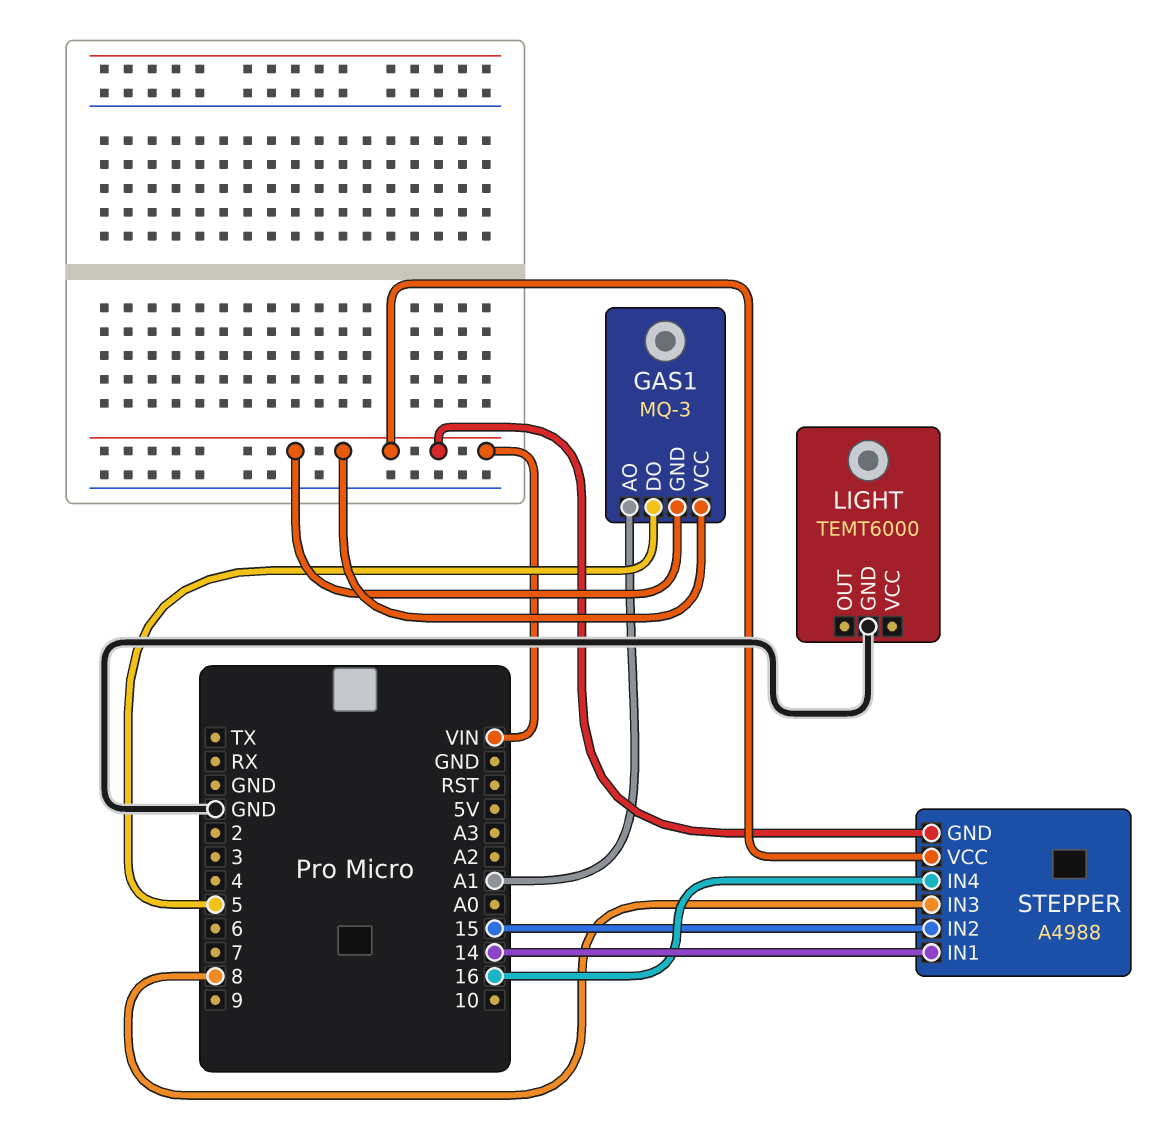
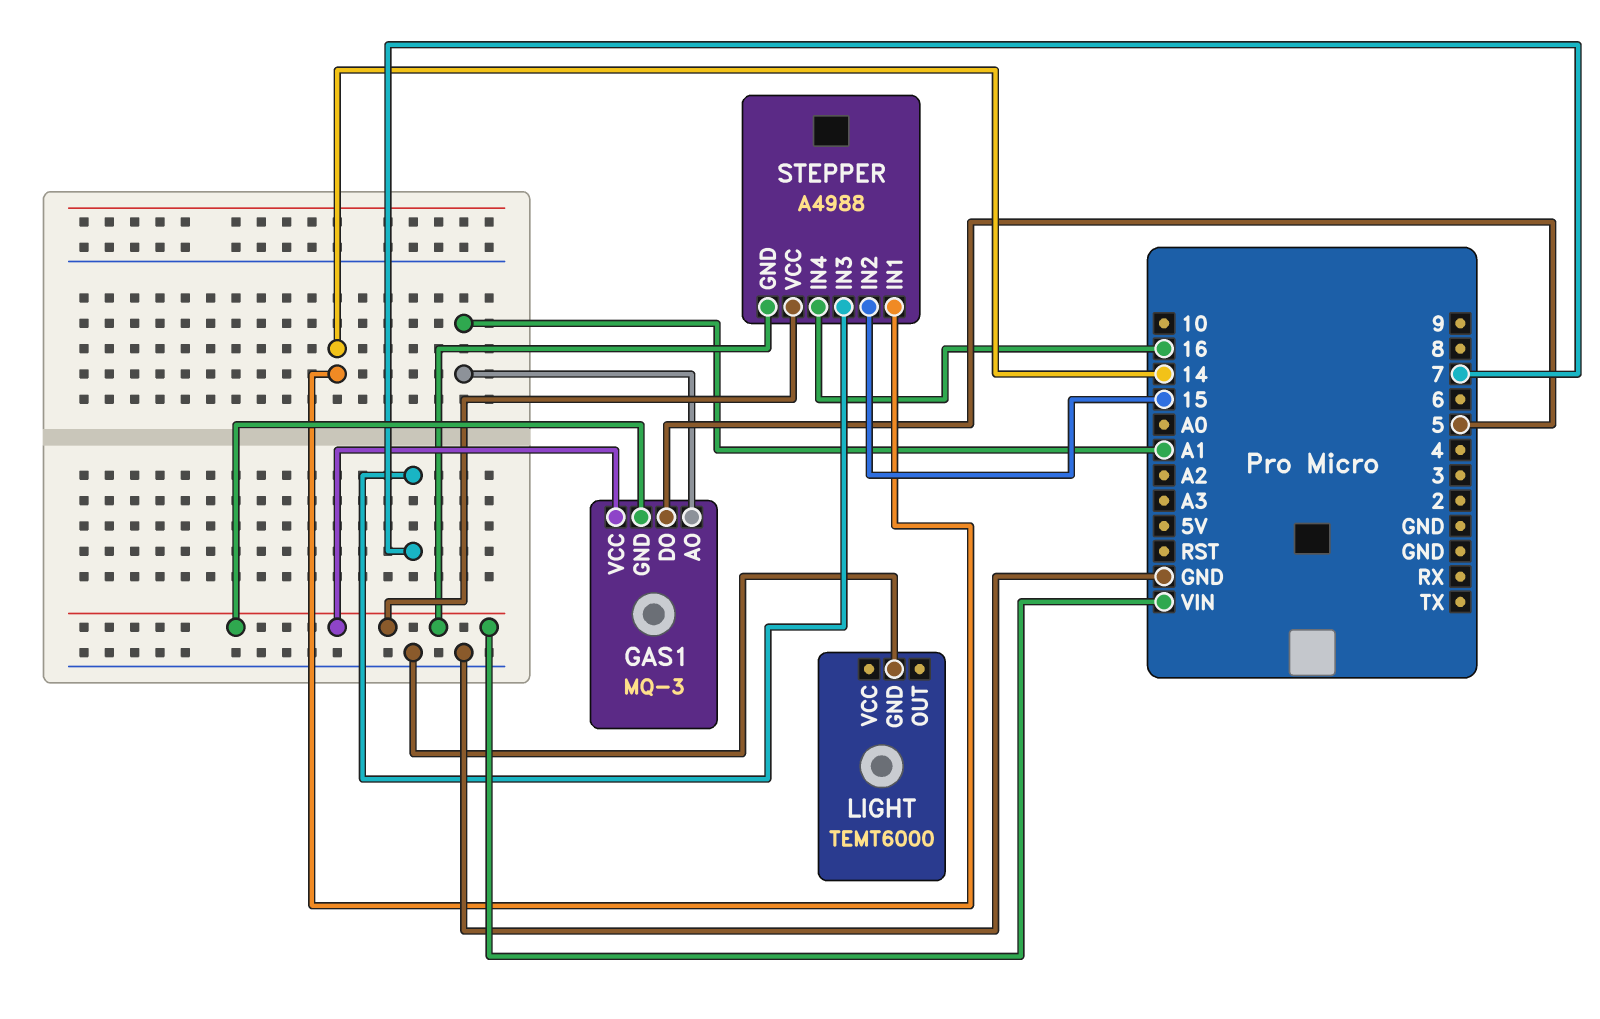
STEPPER pin IN3: 8 -> 7

